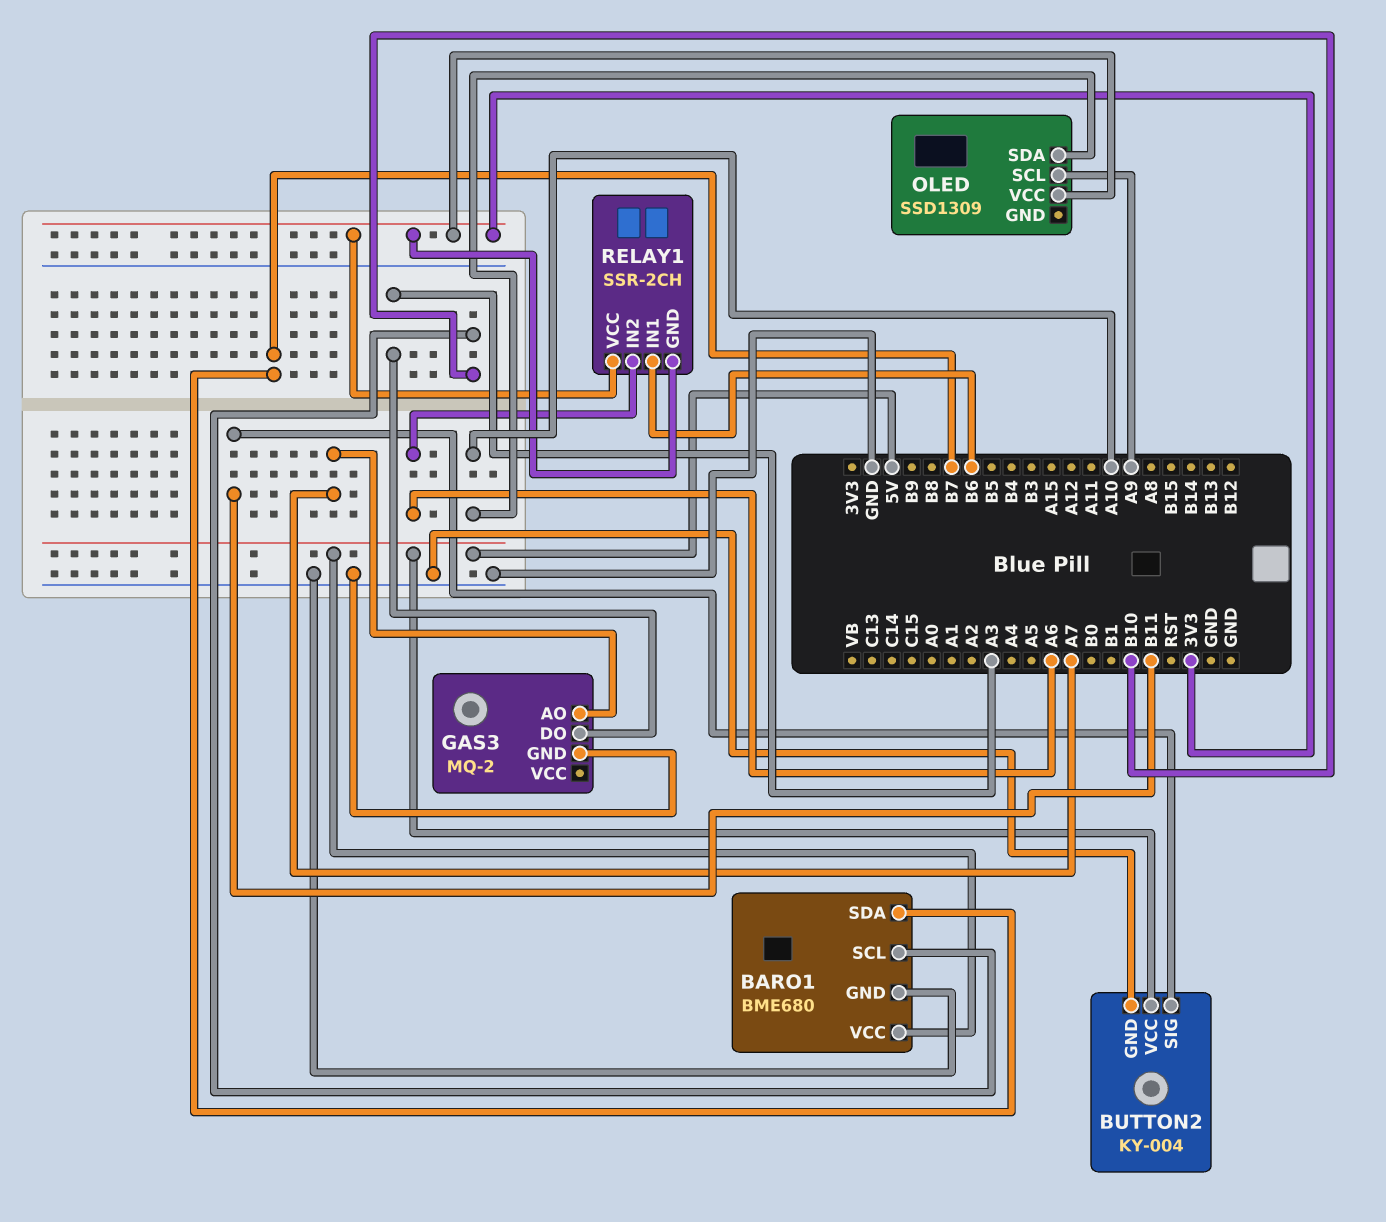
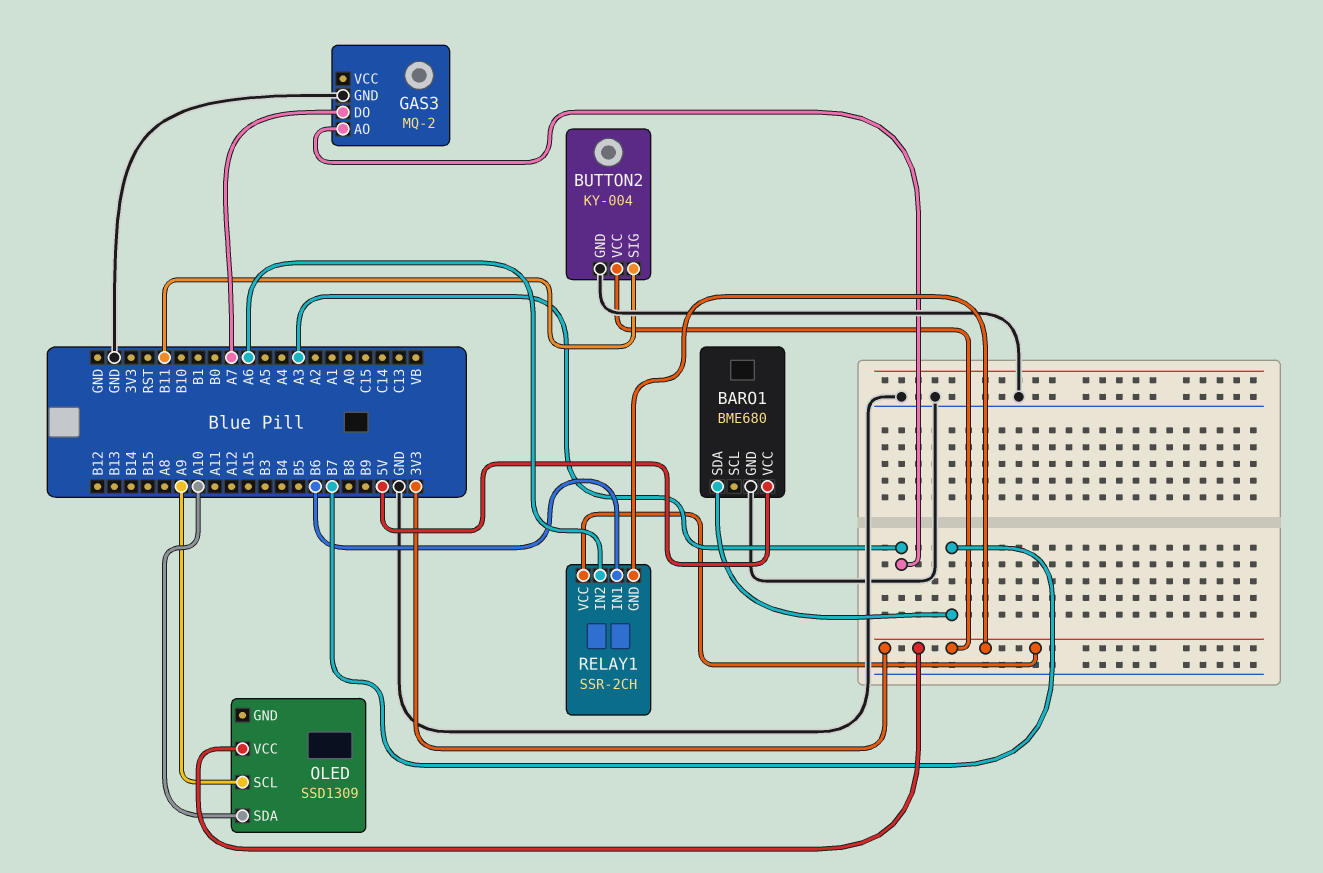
BARO1 pin SCL: B10 -> none
BUTTON2 pin VCC: 5V -> 3V3
GAS3 pin AO: A7 -> A3
GAS3 pin DO: A3 -> A7

